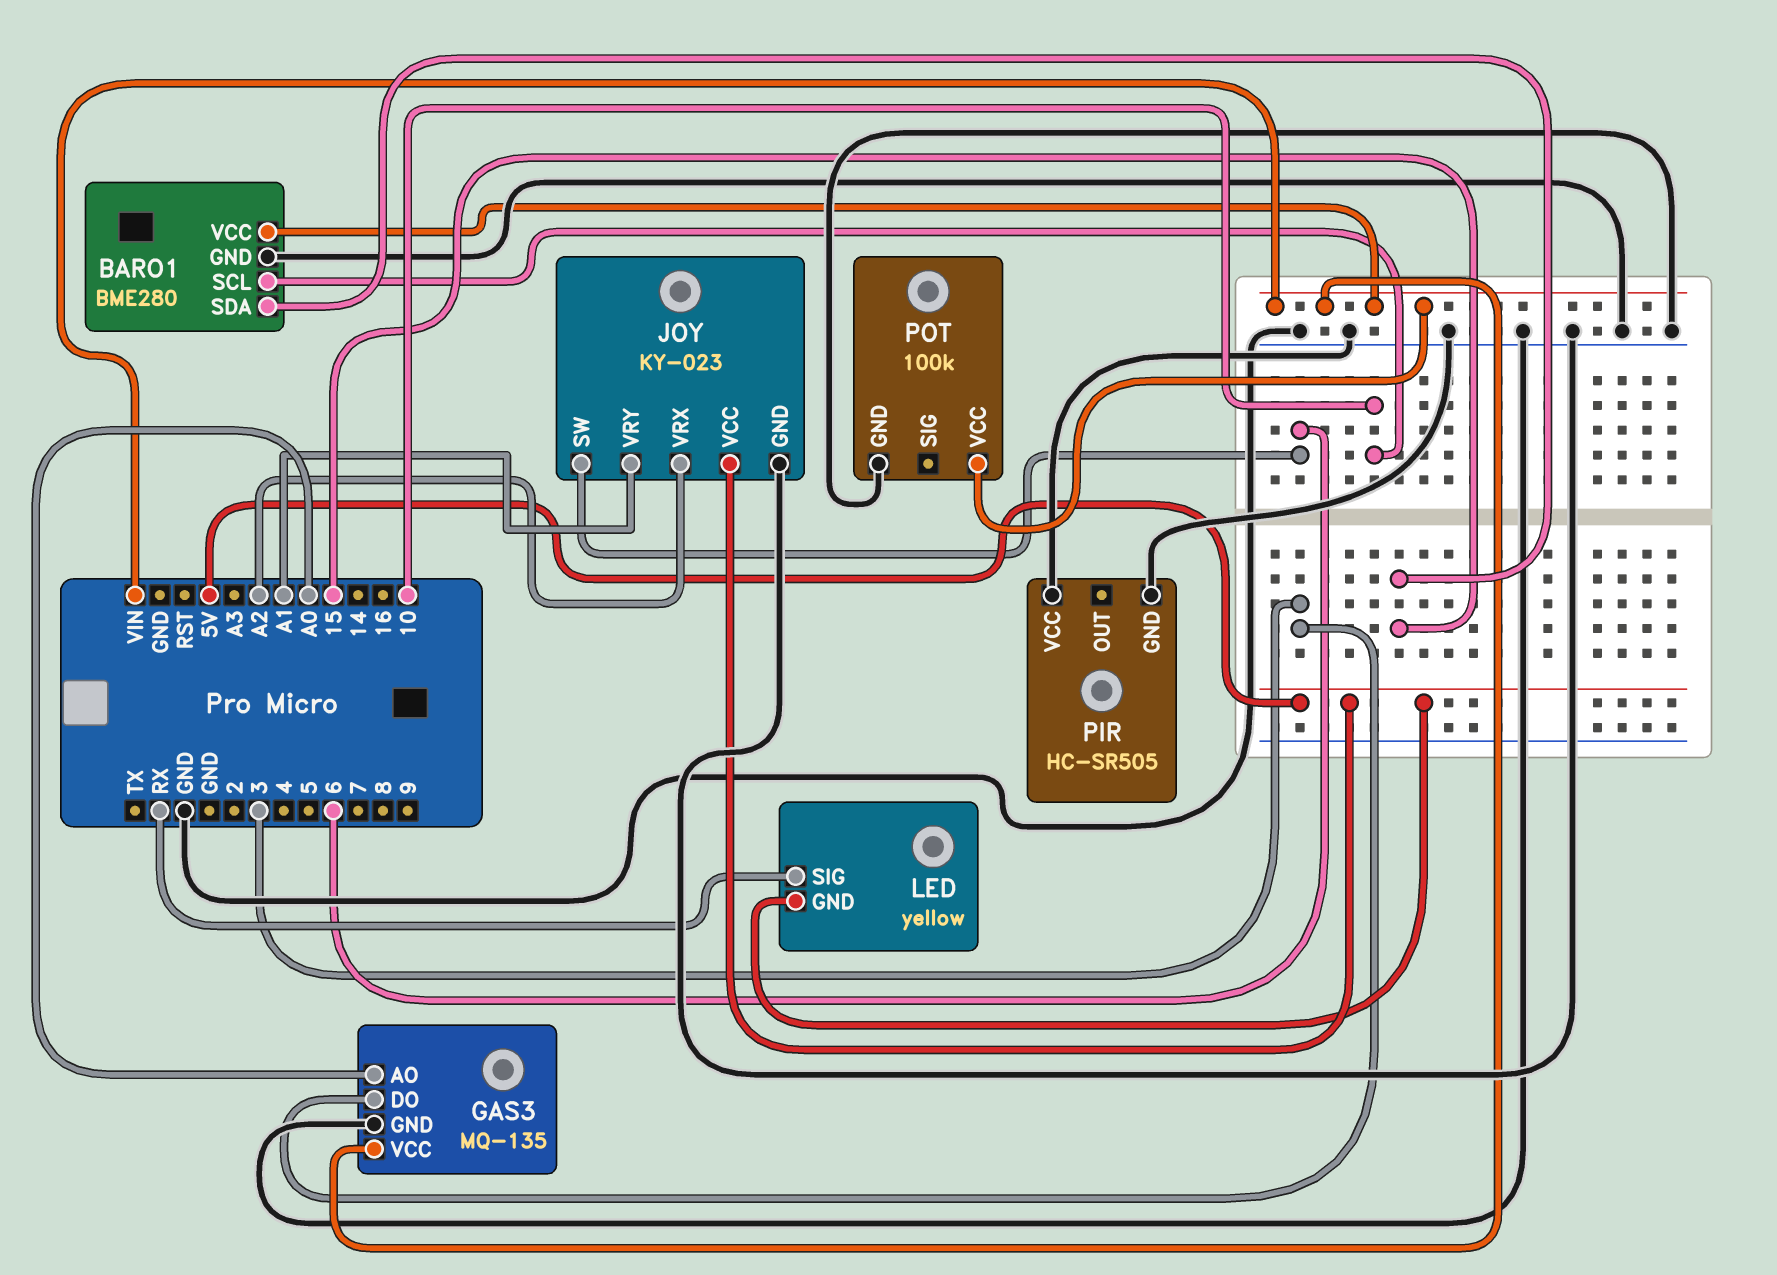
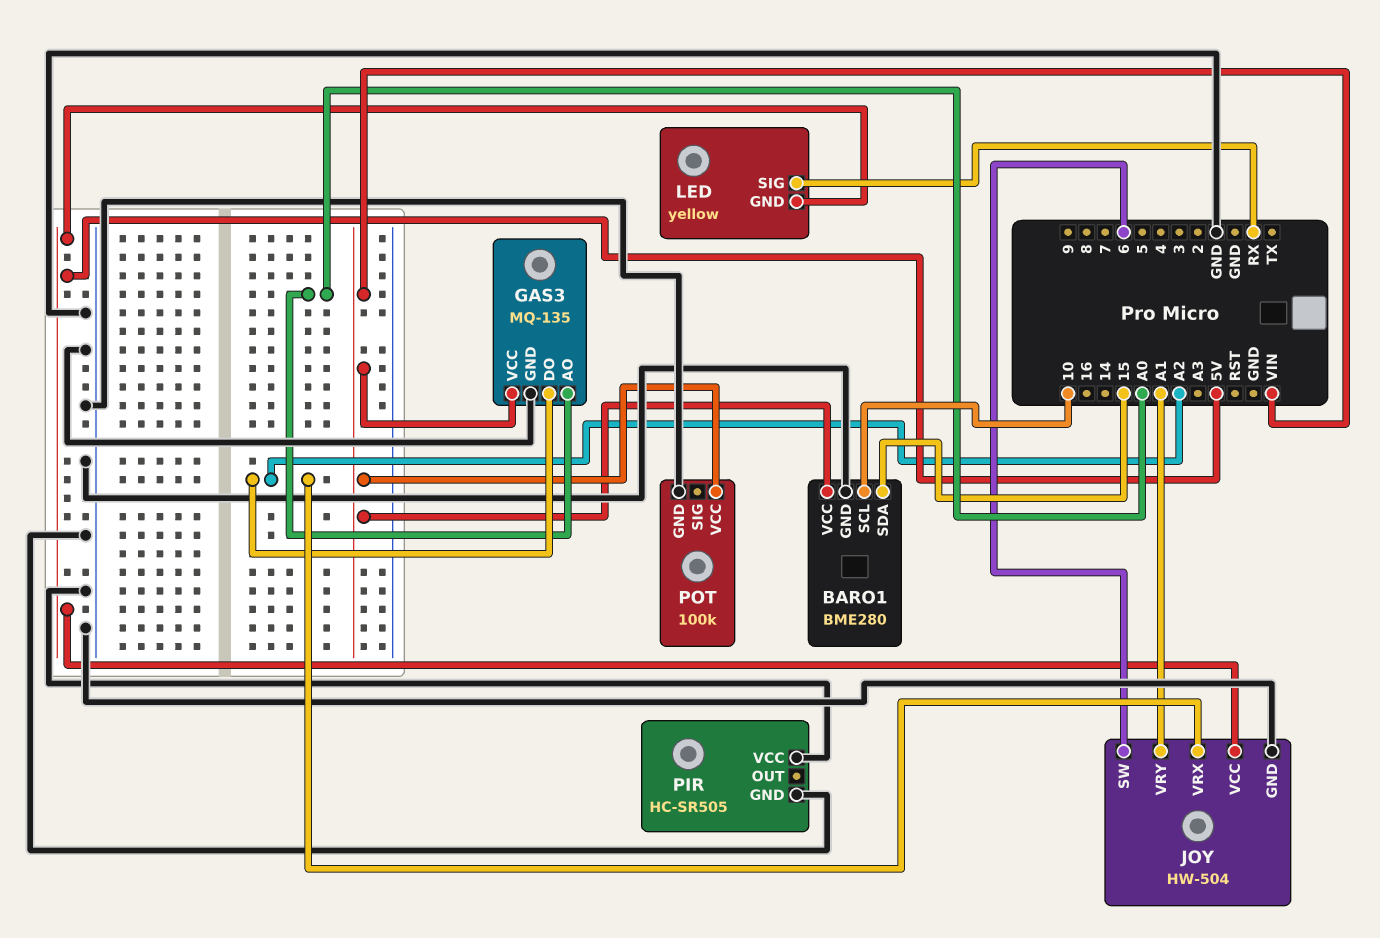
GAS3 pin DO: 3 -> A2
JOY: KY-023 -> HW-504

